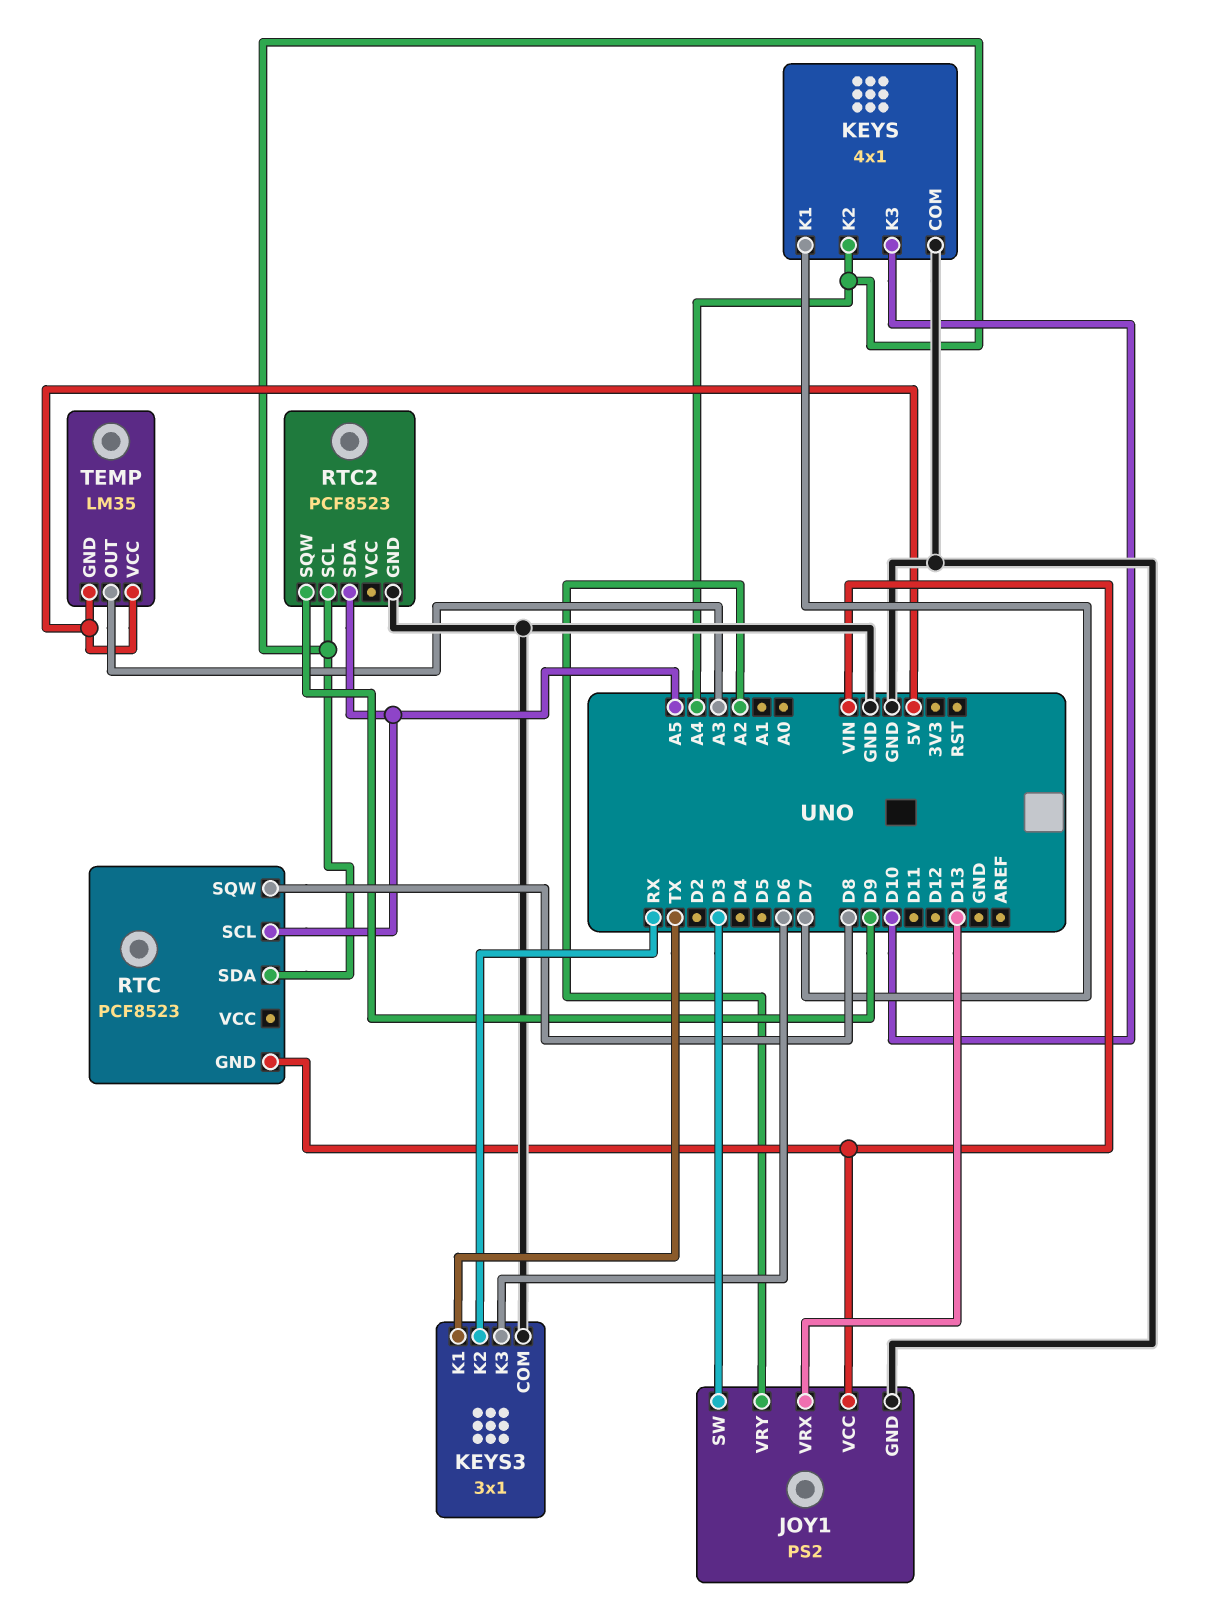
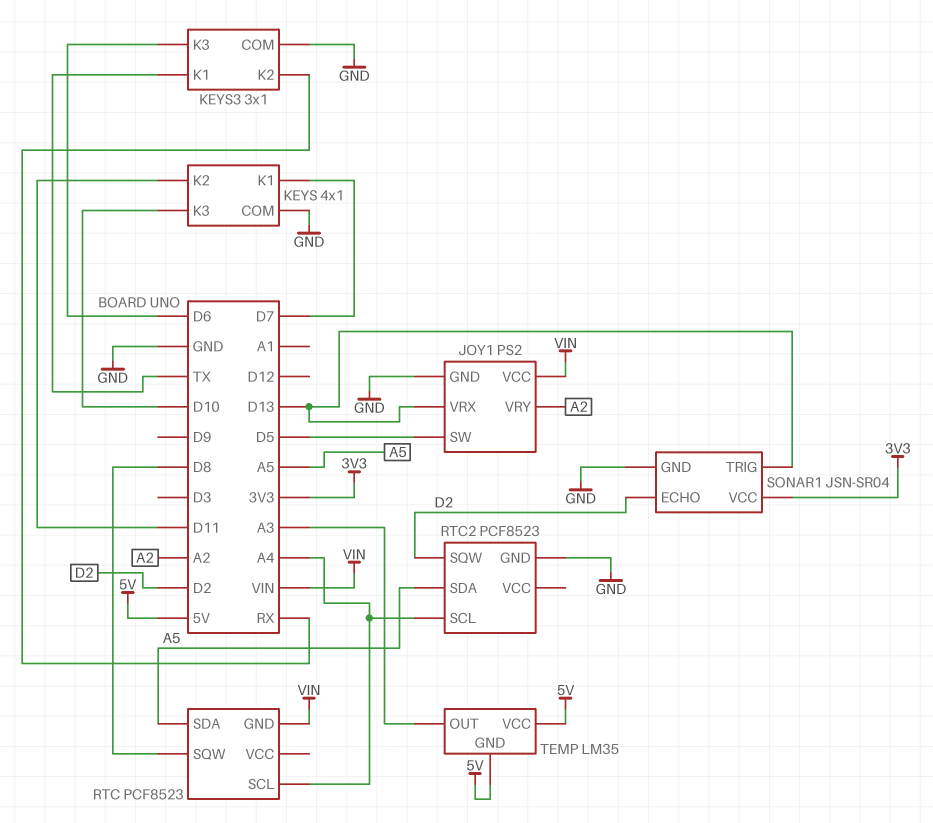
JOY1 pin SW: D3 -> D5
KEYS pin K2: A4 -> D11
RTC pin SCL: A5 -> A4
RTC pin SDA: A4 -> A5
RTC2 pin SQW: D9 -> D2
SONAR1: none -> JSN-SR04
SONAR1 pin ECHO: none -> D2
SONAR1 pin GND: none -> GND
SONAR1 pin TRIG: none -> D13
SONAR1 pin VCC: none -> 3V3

